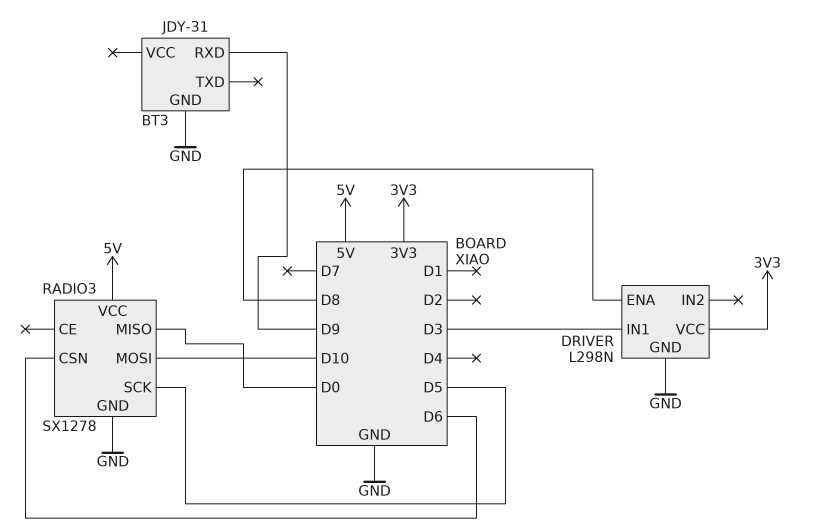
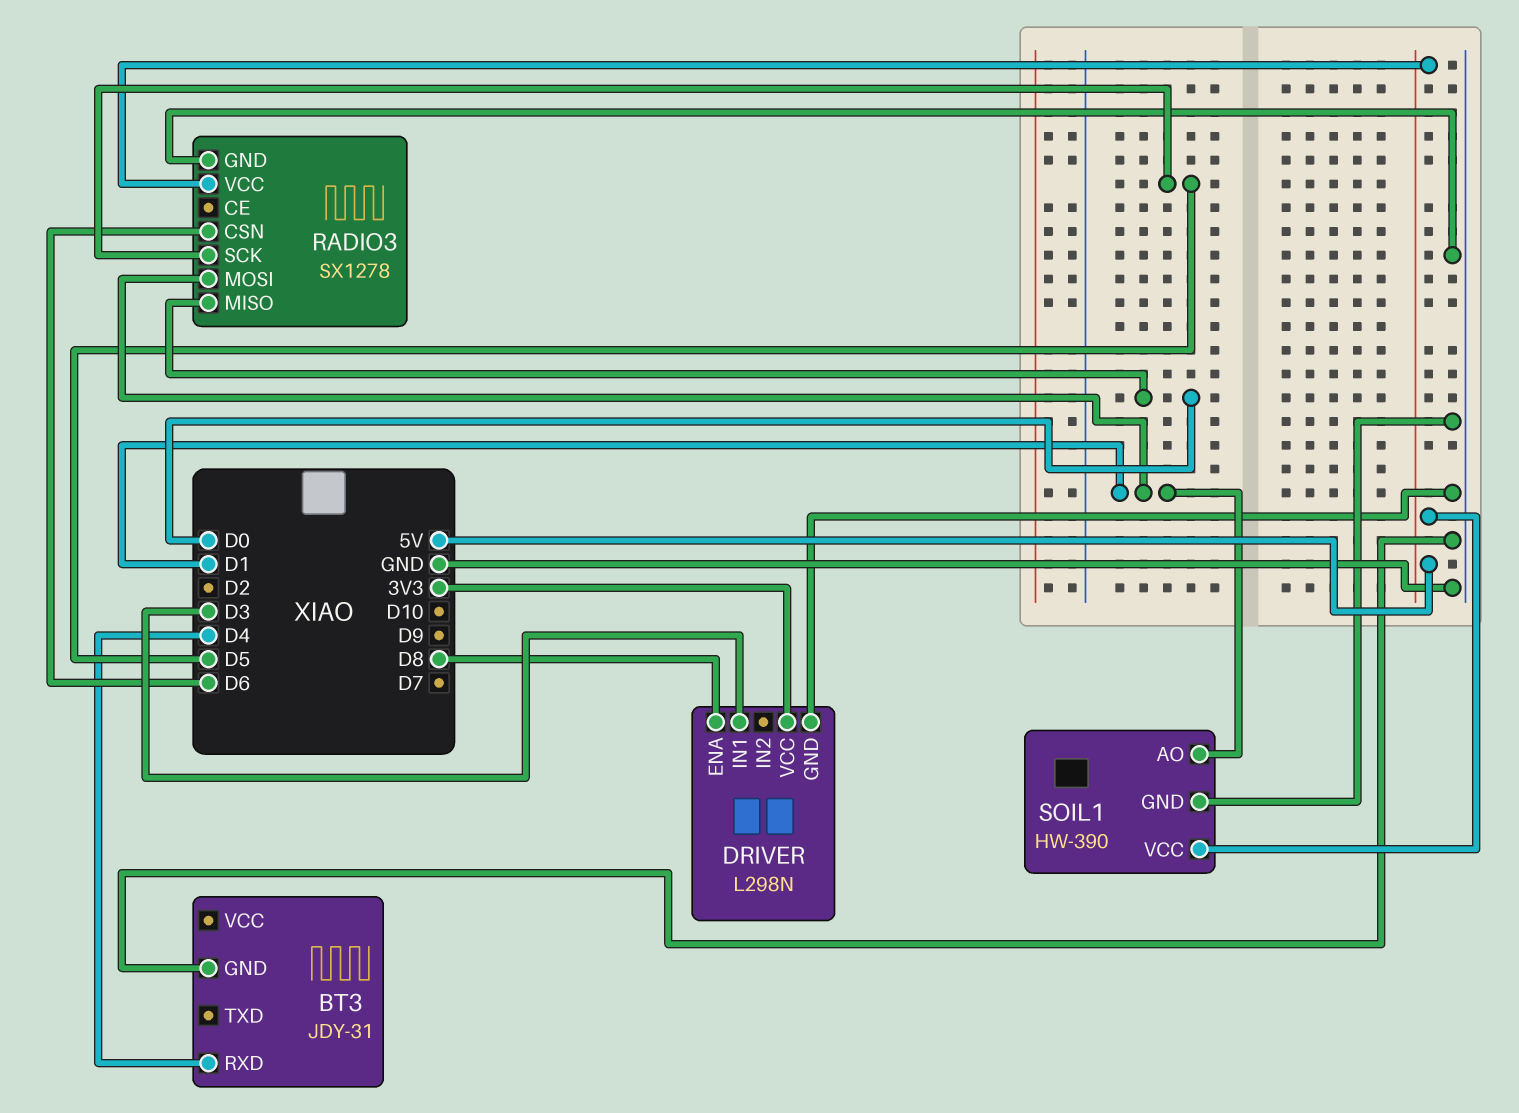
BT3 pin RXD: D9 -> D4
RADIO3 pin MOSI: D10 -> D1
SOIL1: none -> HW-390
SOIL1 pin AO: none -> D1
SOIL1 pin GND: none -> GND
SOIL1 pin VCC: none -> 5V

